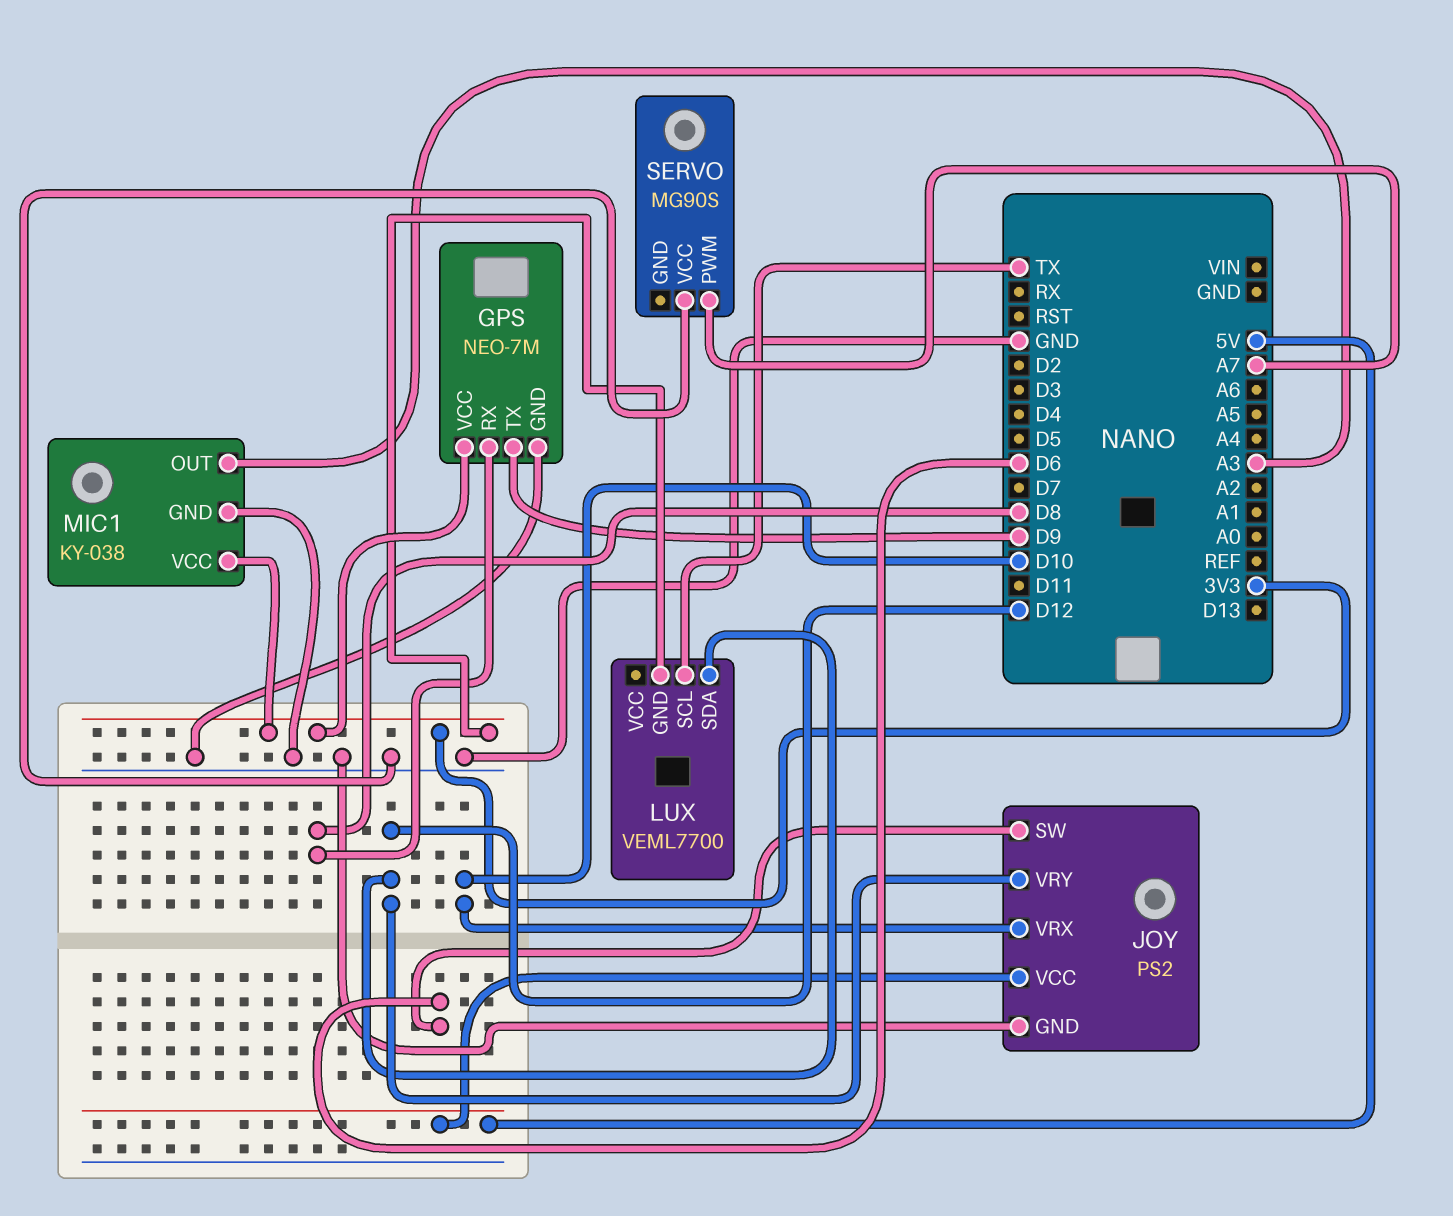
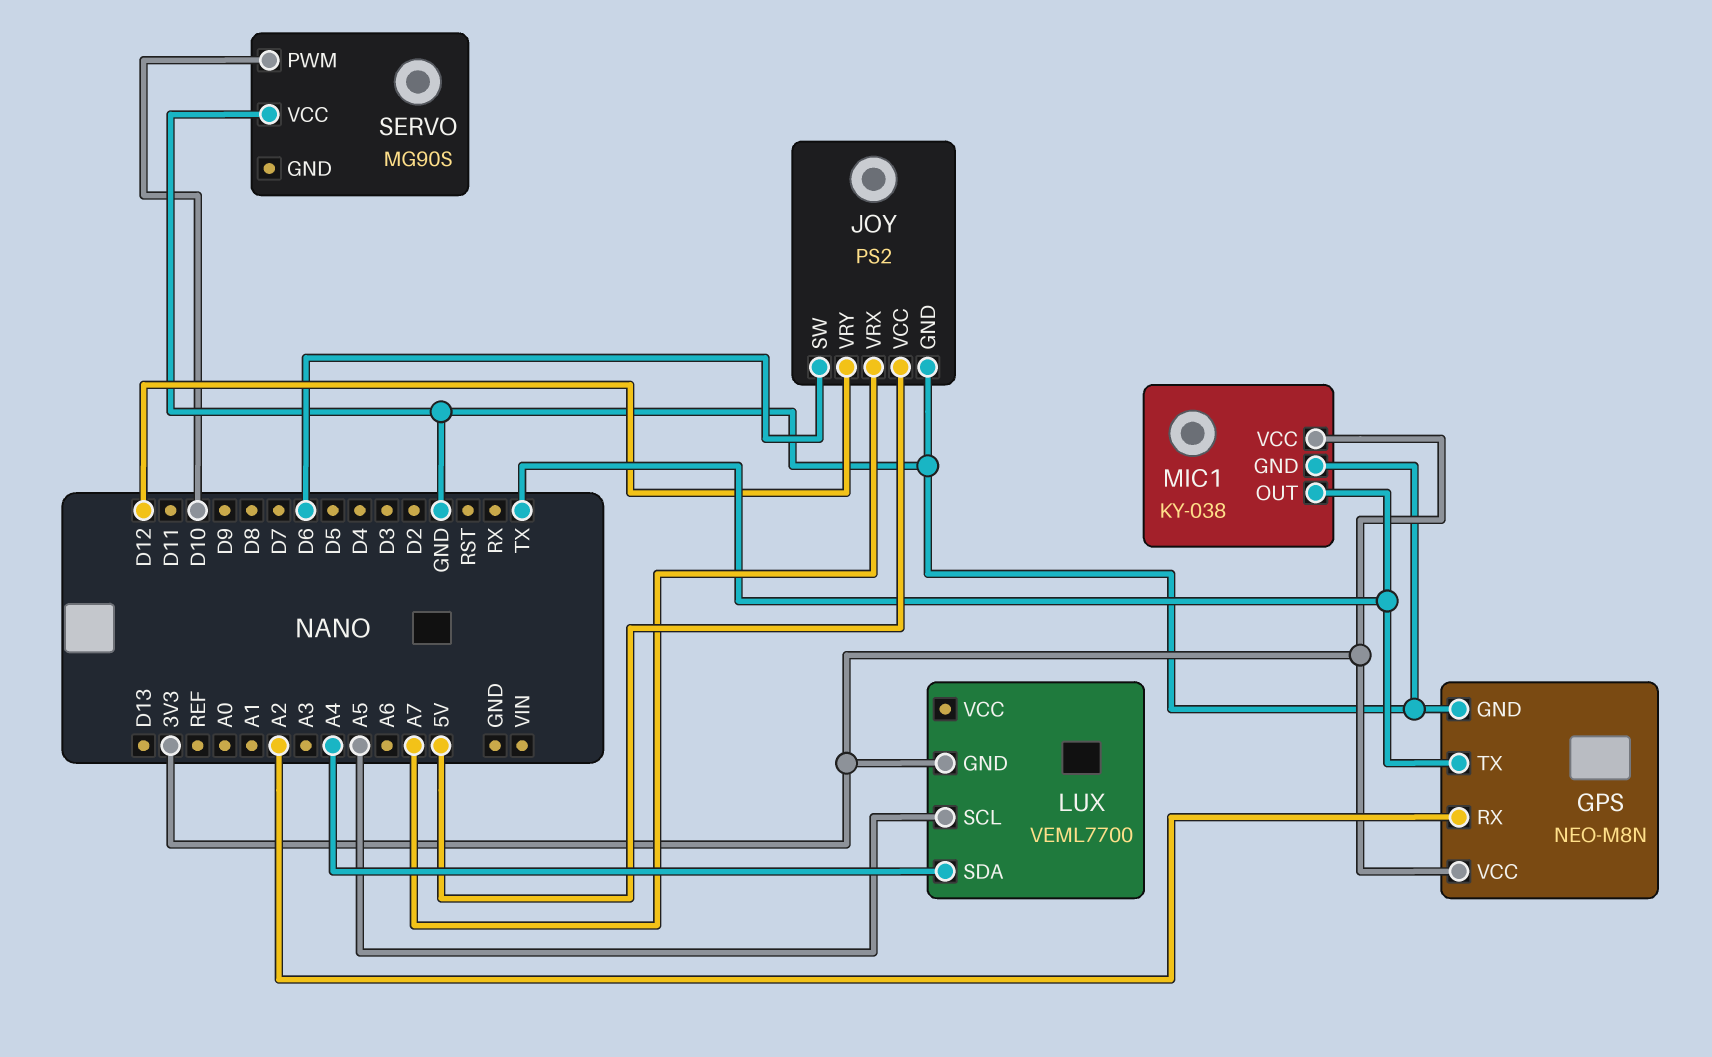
GPS: NEO-7M -> NEO-M8N
GPS pin RX: D8 -> A2
GPS pin TX: D9 -> TX
JOY pin VRX: D10 -> A7
LUX pin SCL: TX -> A5
LUX pin SDA: D12 -> A4
MIC1 pin OUT: A3 -> TX
SERVO pin PWM: A7 -> D10

